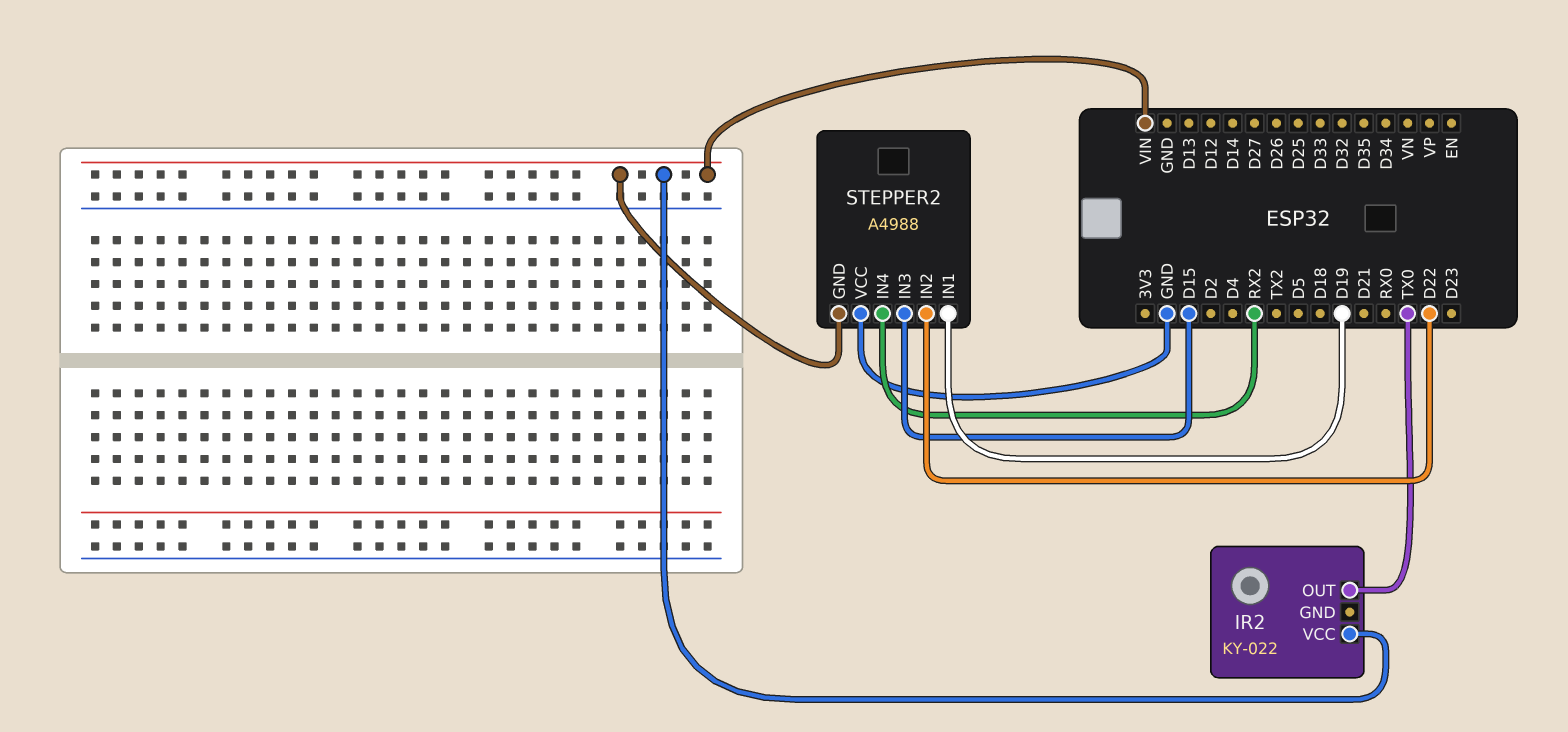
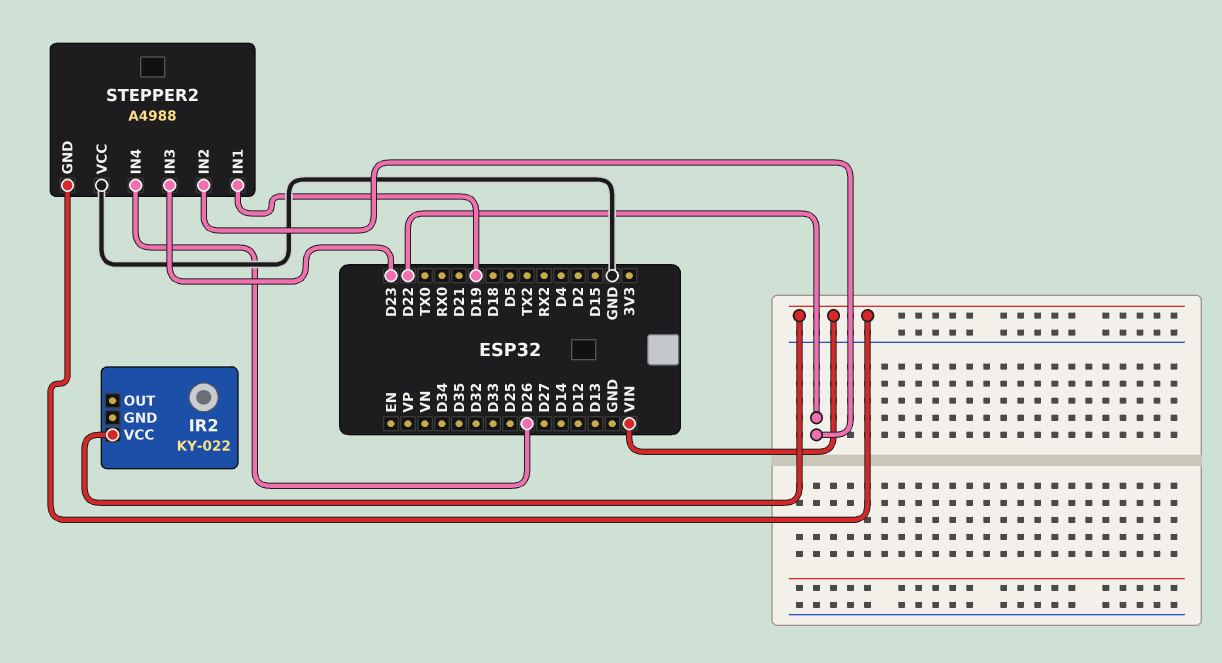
IR2 pin OUT: TX0 -> none
STEPPER2 pin IN3: D15 -> D23
STEPPER2 pin IN4: RX2 -> D26

